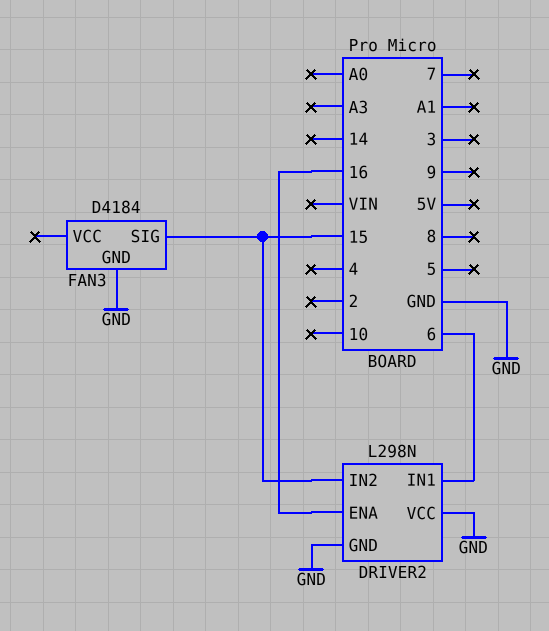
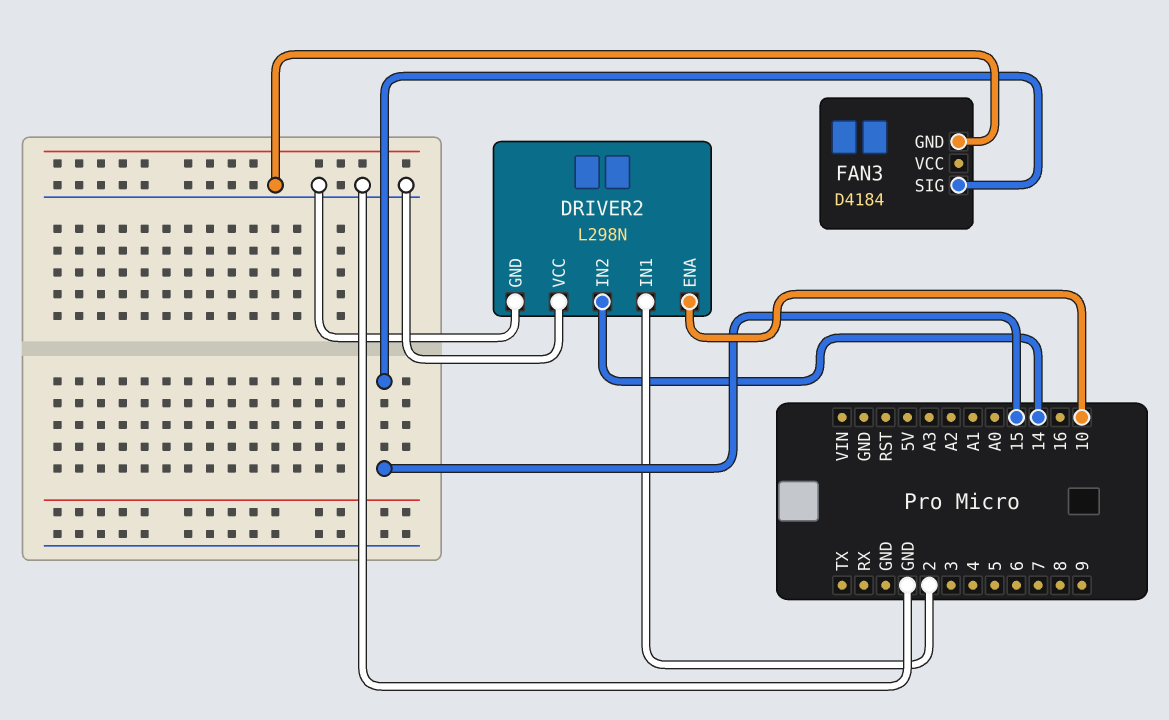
DRIVER2 pin ENA: 16 -> 10
DRIVER2 pin IN1: 6 -> 2
DRIVER2 pin IN2: 15 -> 14

